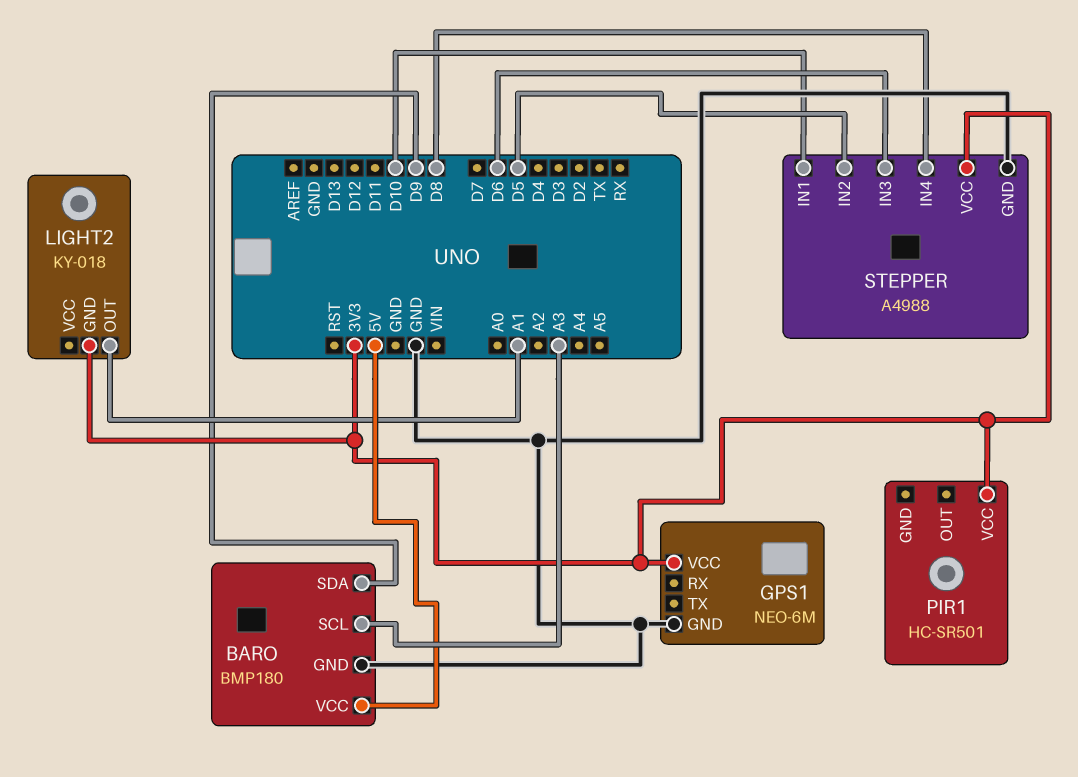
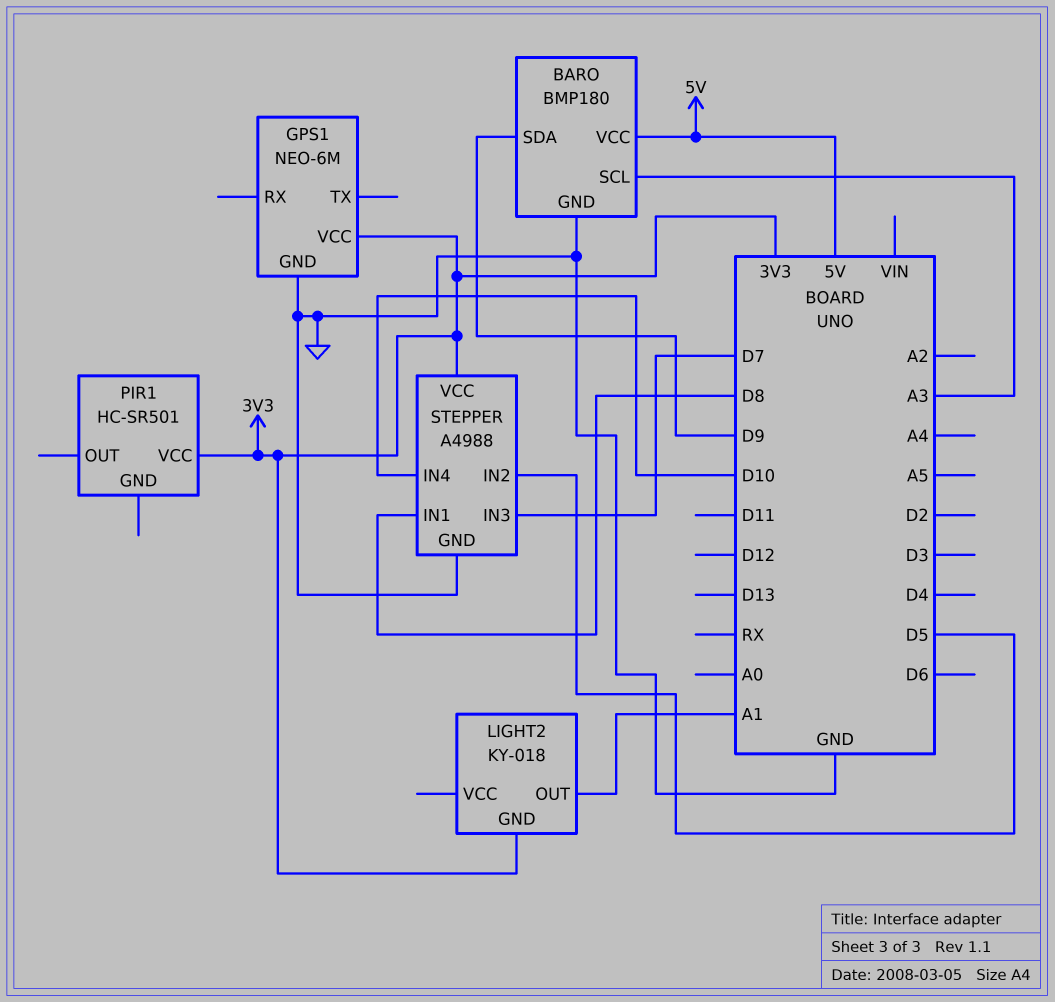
STEPPER pin IN1: D10 -> D8
STEPPER pin IN3: D6 -> D7
STEPPER pin IN4: D8 -> D10

